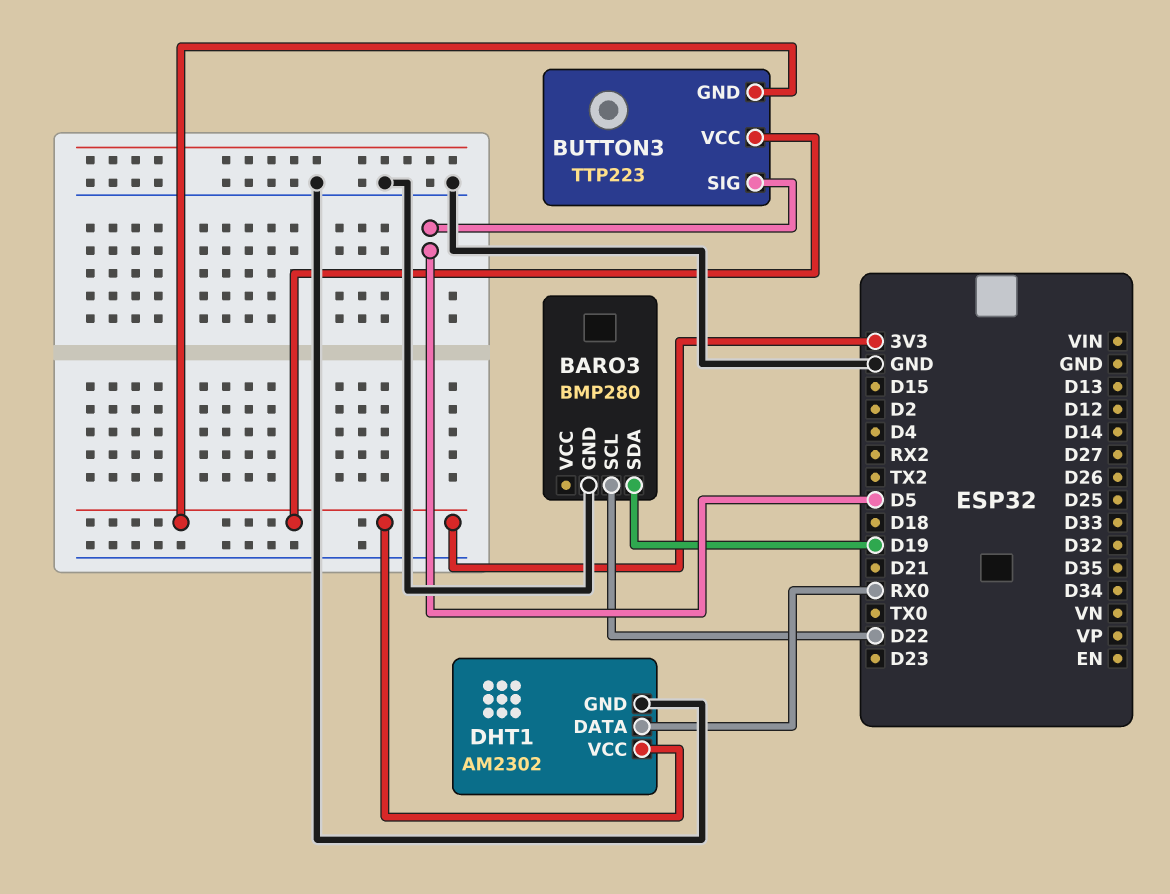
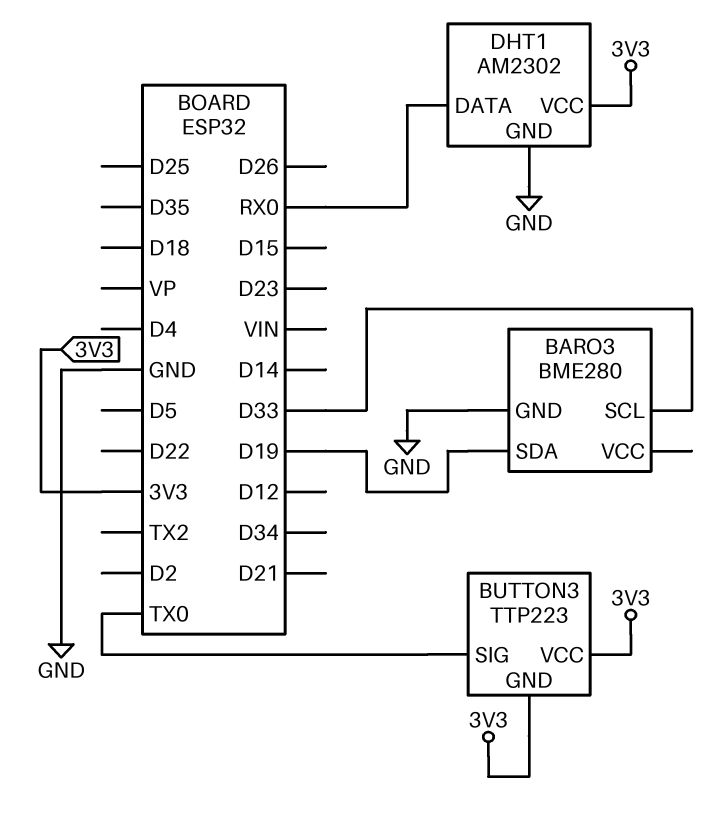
BARO3: BMP280 -> BME280
BARO3 pin SCL: D22 -> D33
BUTTON3 pin SIG: D5 -> TX0

